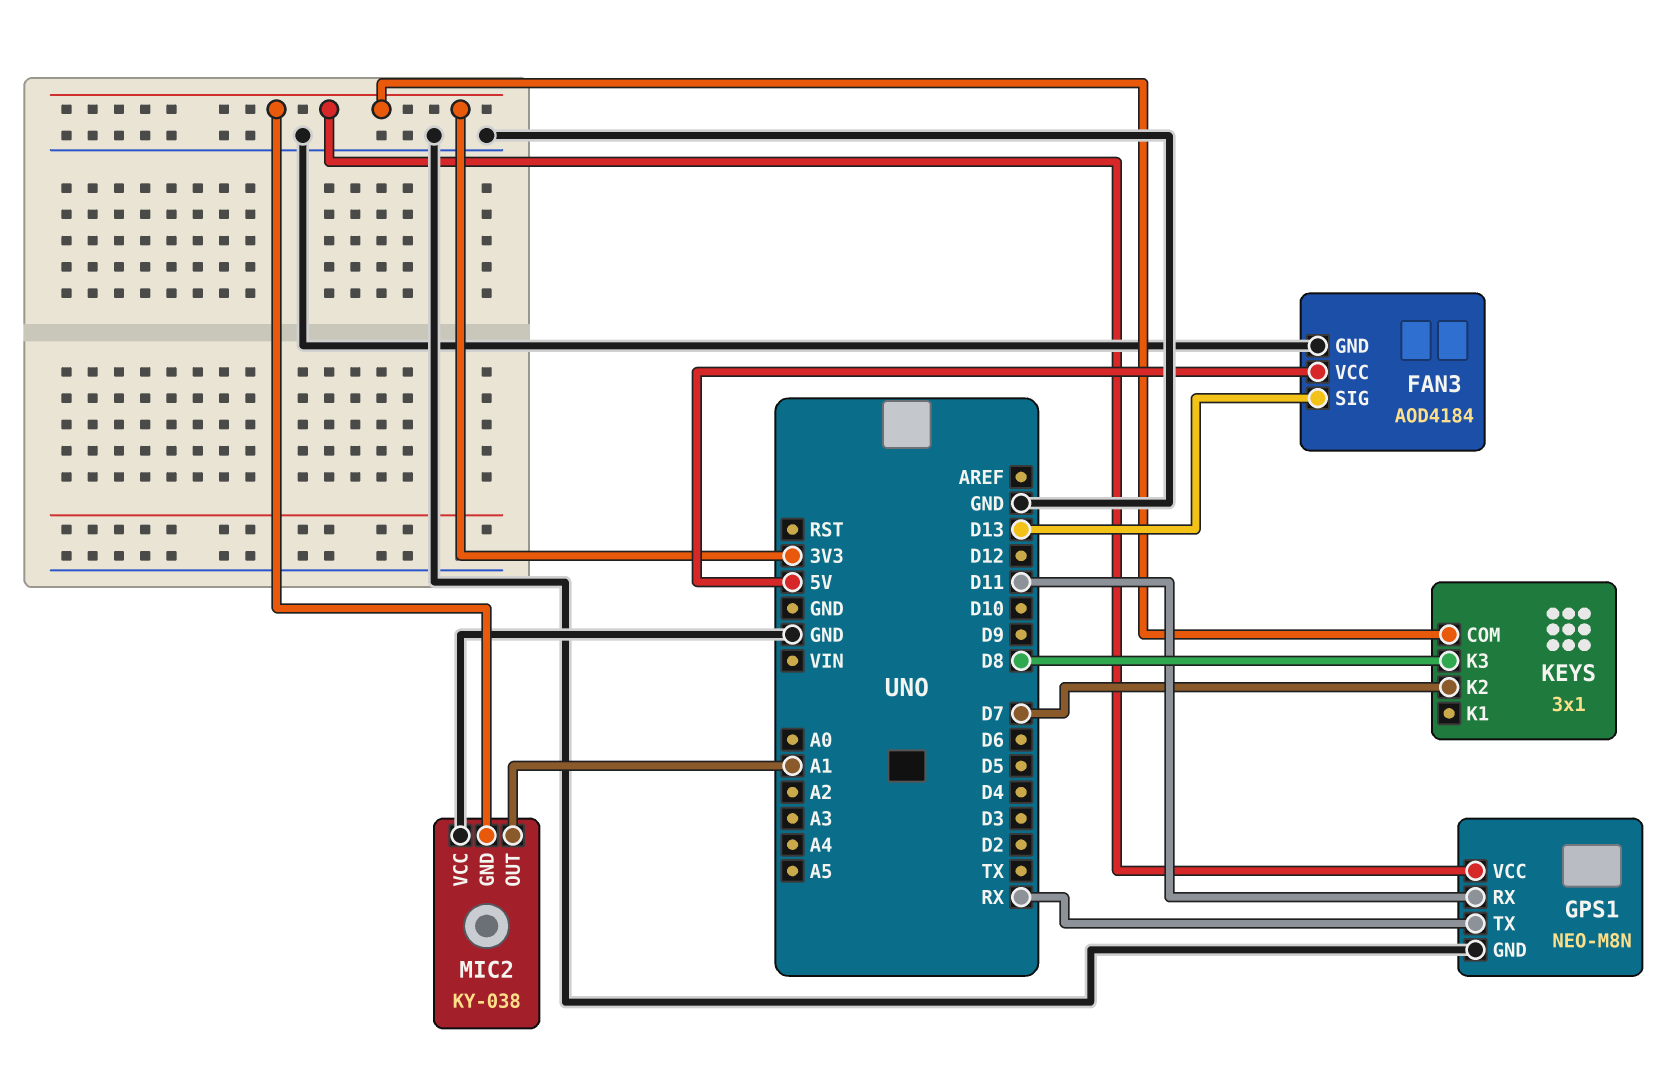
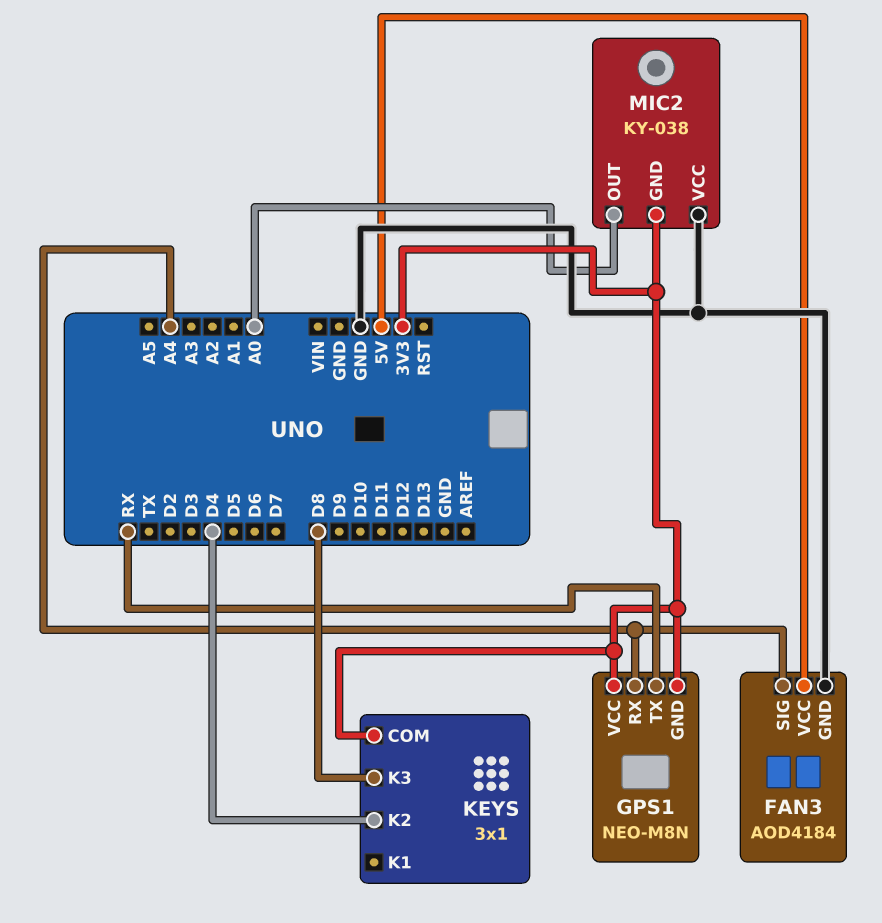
FAN3 pin SIG: D13 -> A4
GPS1 pin GND: GND -> 3V3
GPS1 pin RX: D11 -> A4
KEYS pin K2: D7 -> D4
MIC2 pin OUT: A1 -> A0

